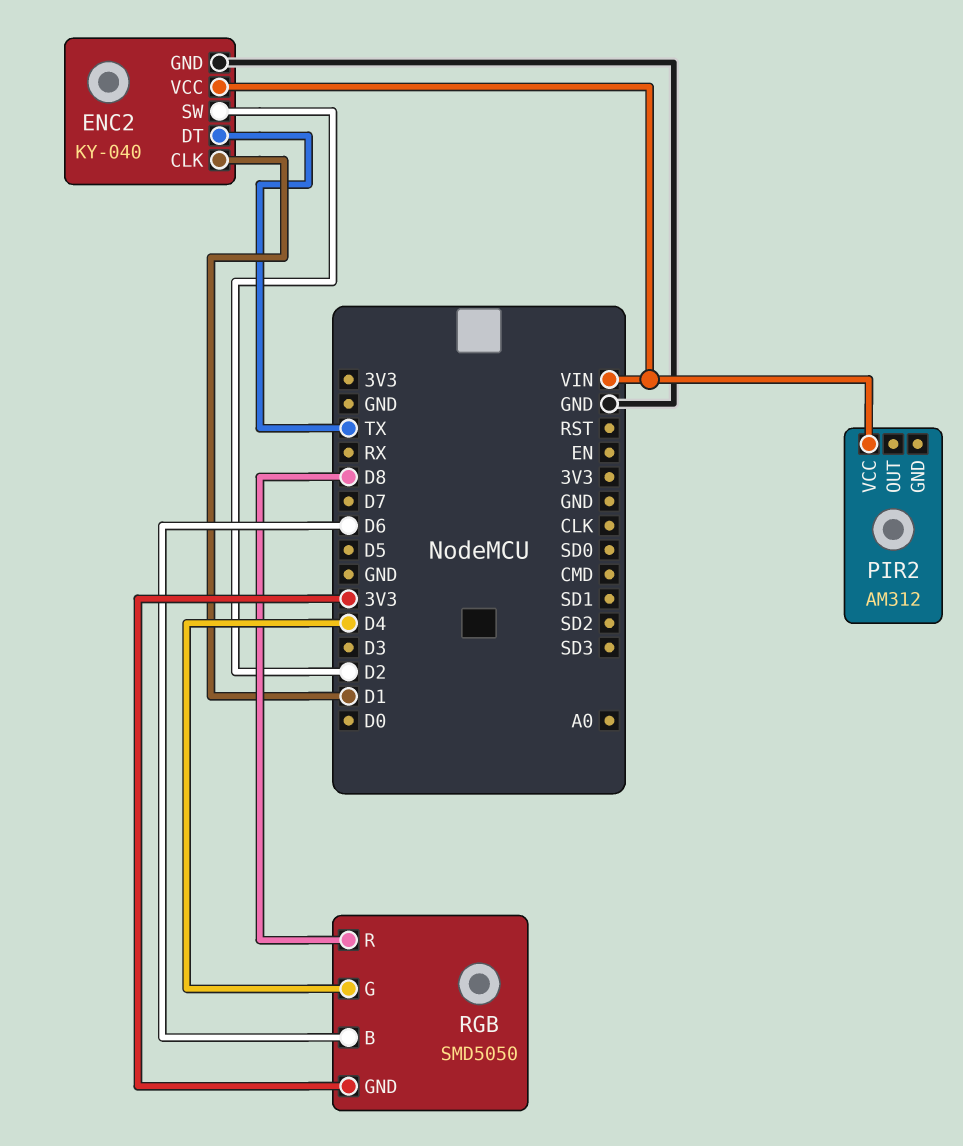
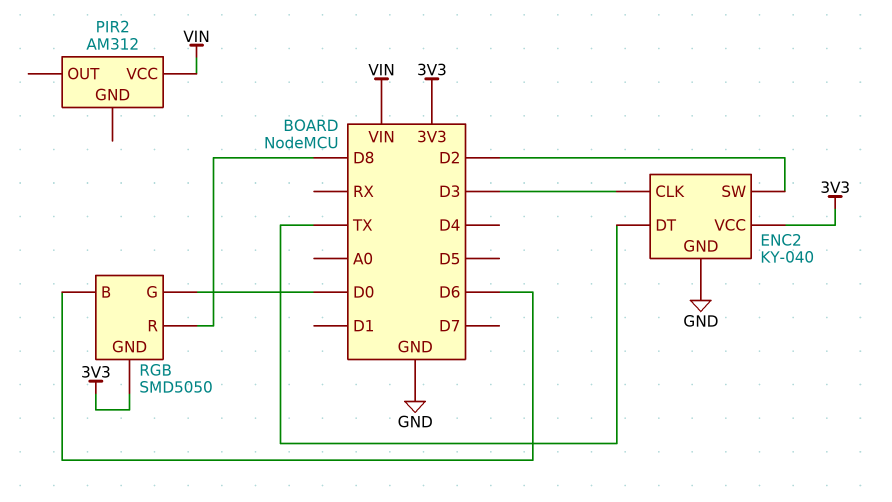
ENC2 pin CLK: D1 -> D3
ENC2 pin VCC: VIN -> 3V3
RGB pin G: D4 -> D0

